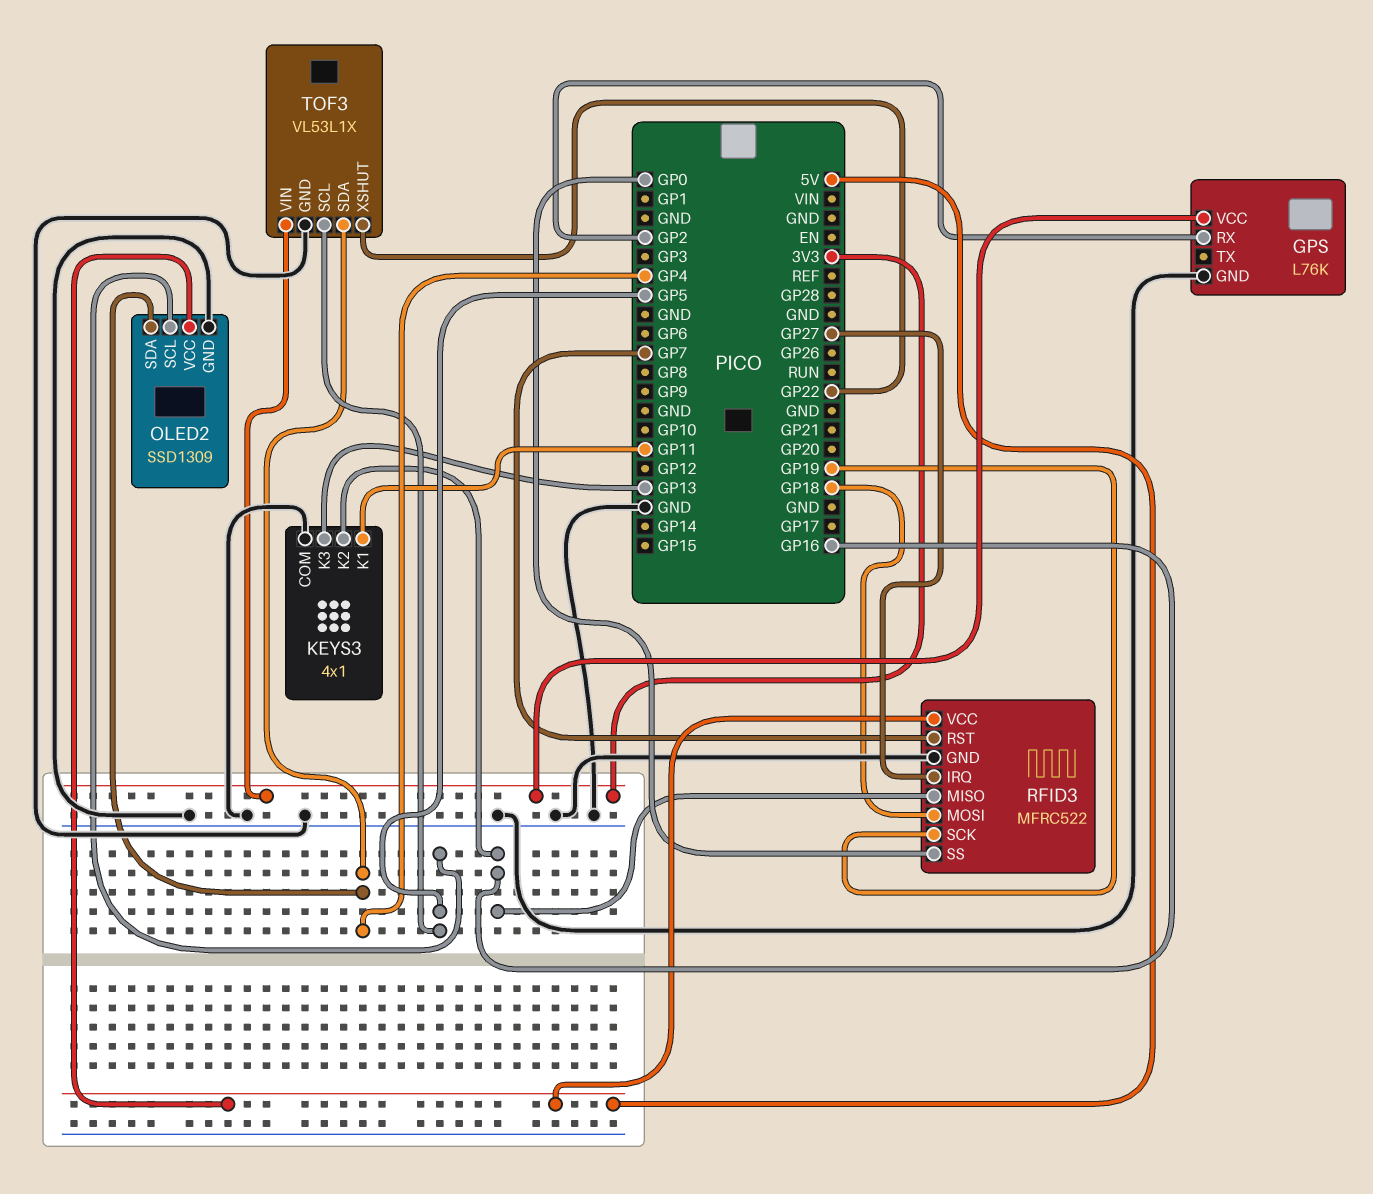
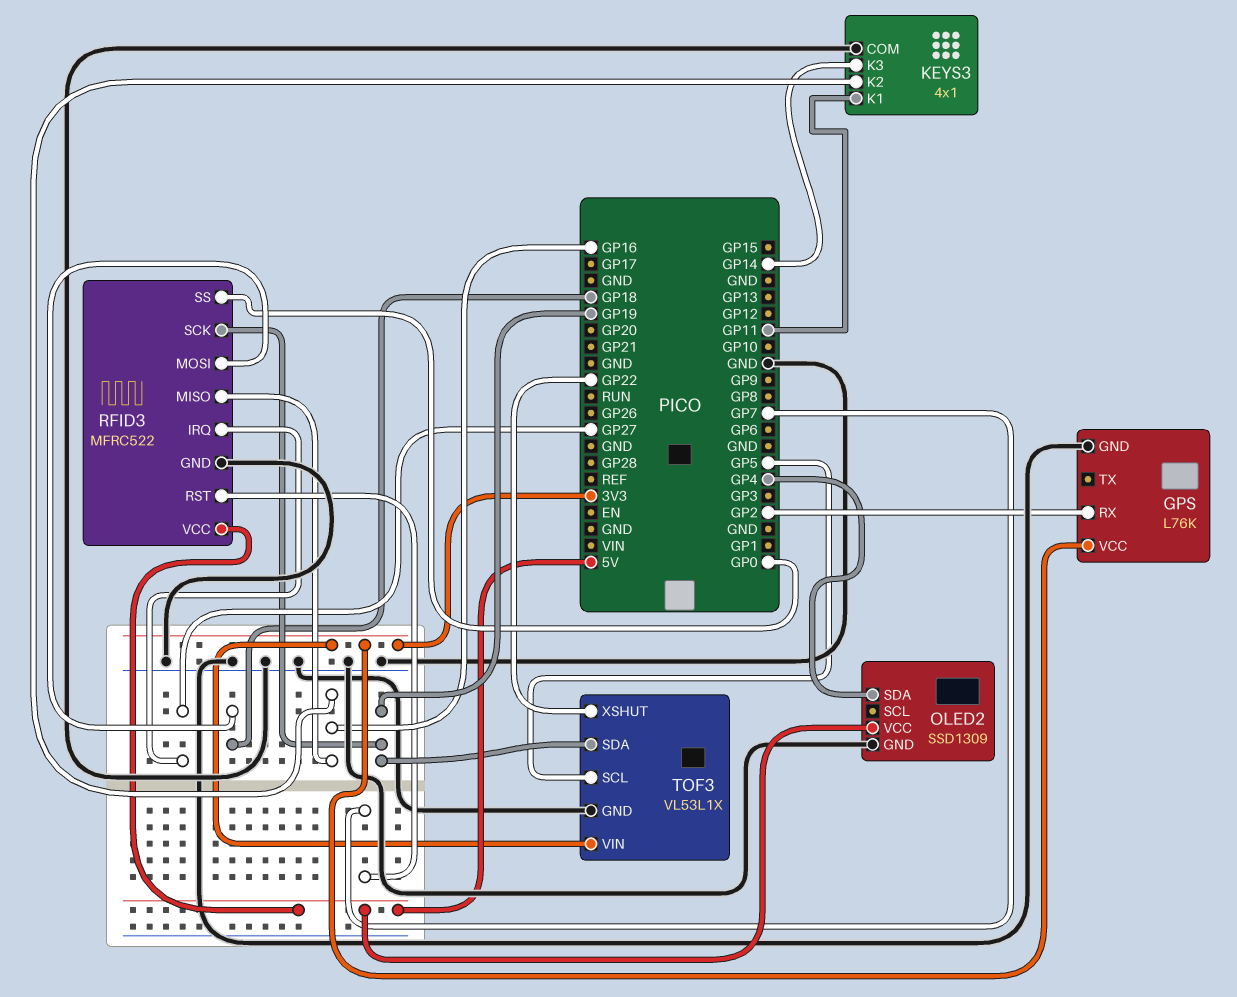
KEYS3 pin K3: GP13 -> GP14
OLED2 pin SCL: GP5 -> none
TOF3 pin SDA: GP4 -> GP19

